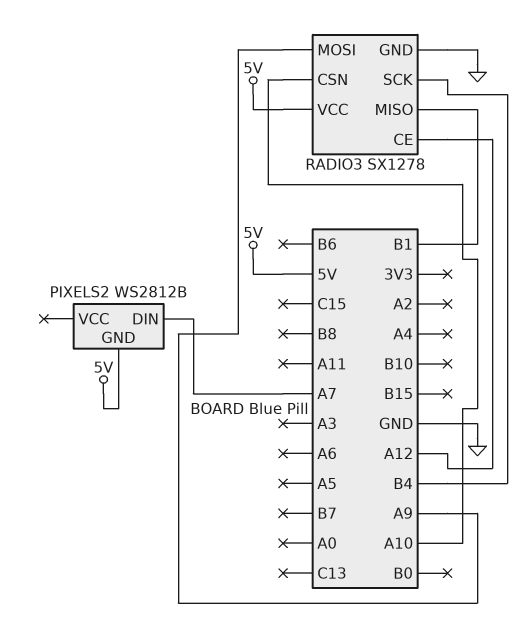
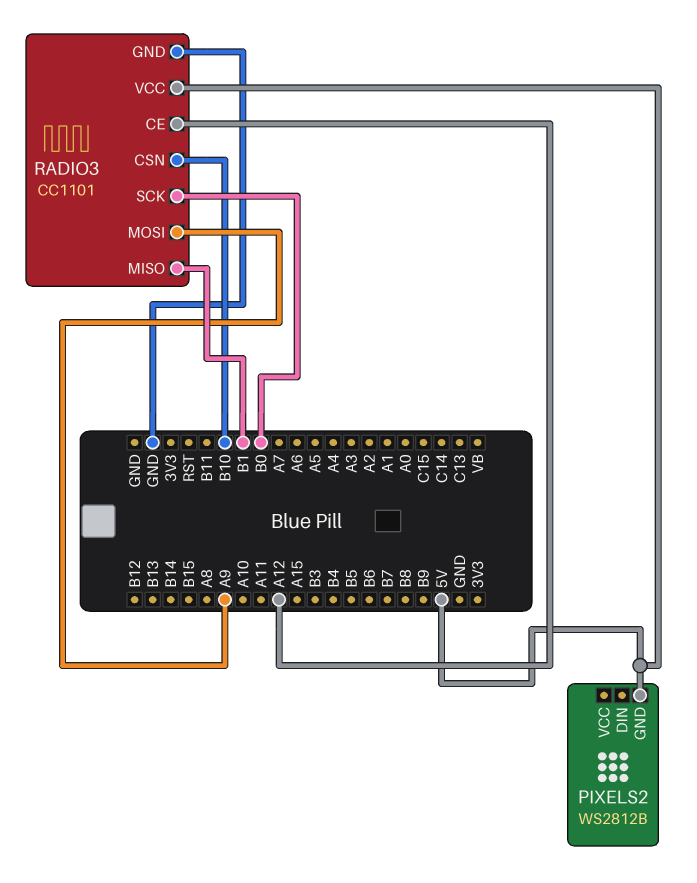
PIXELS2 pin DIN: A7 -> none
RADIO3: SX1278 -> CC1101
RADIO3 pin CSN: A10 -> B10
RADIO3 pin SCK: B4 -> B0

